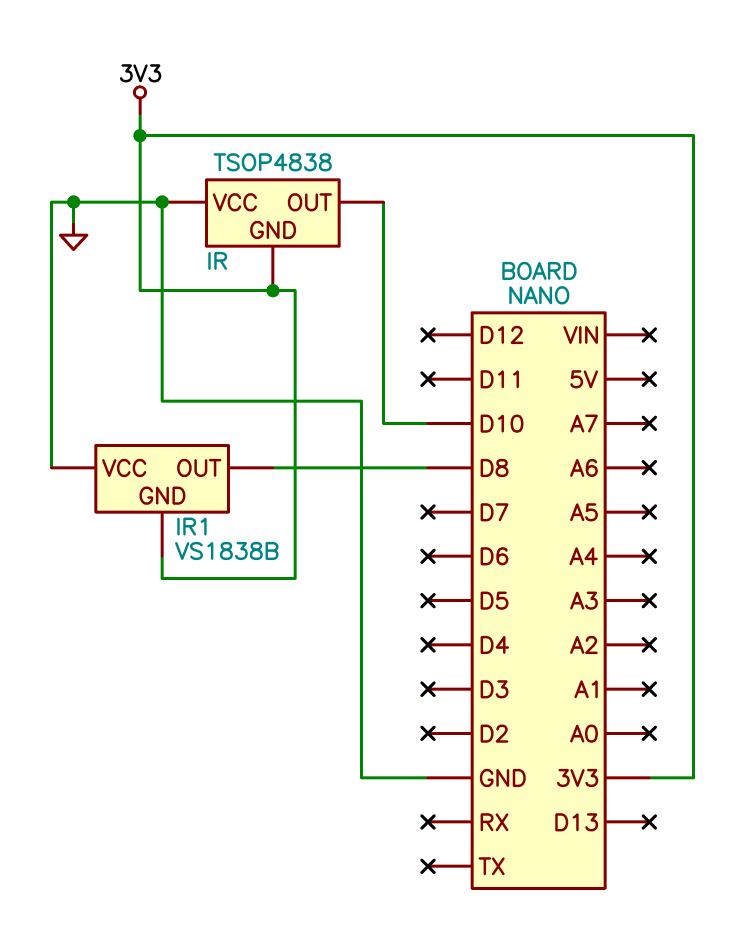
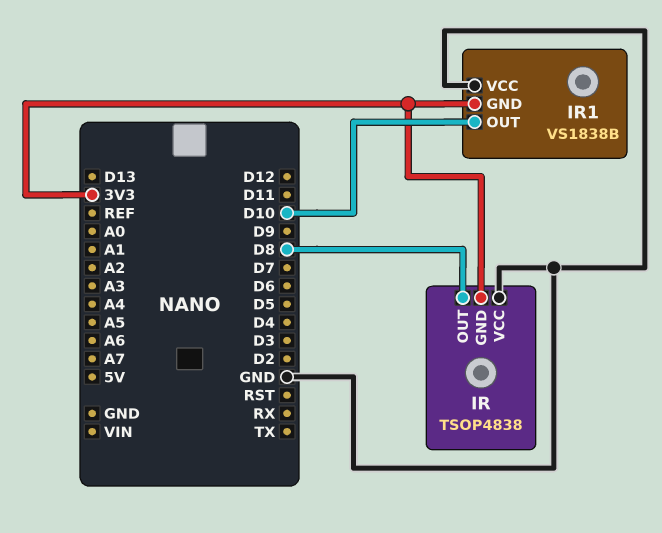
IR pin OUT: D10 -> D8
IR1 pin OUT: D8 -> D10

